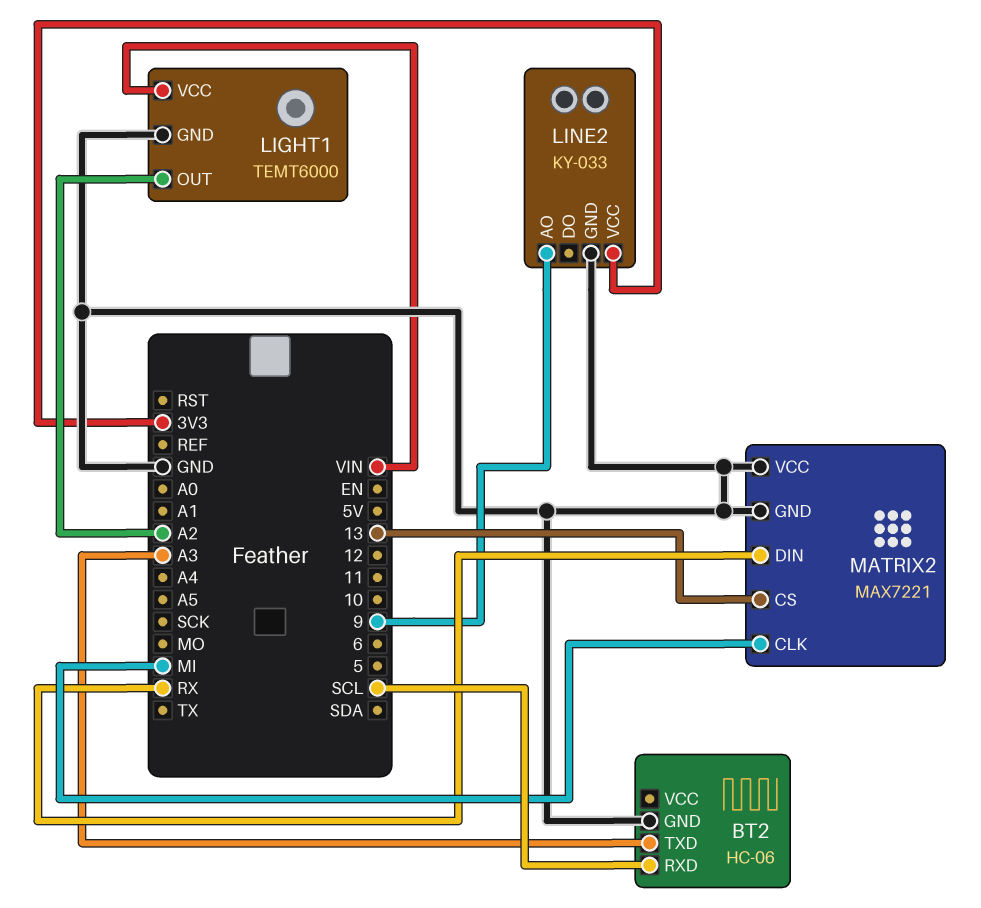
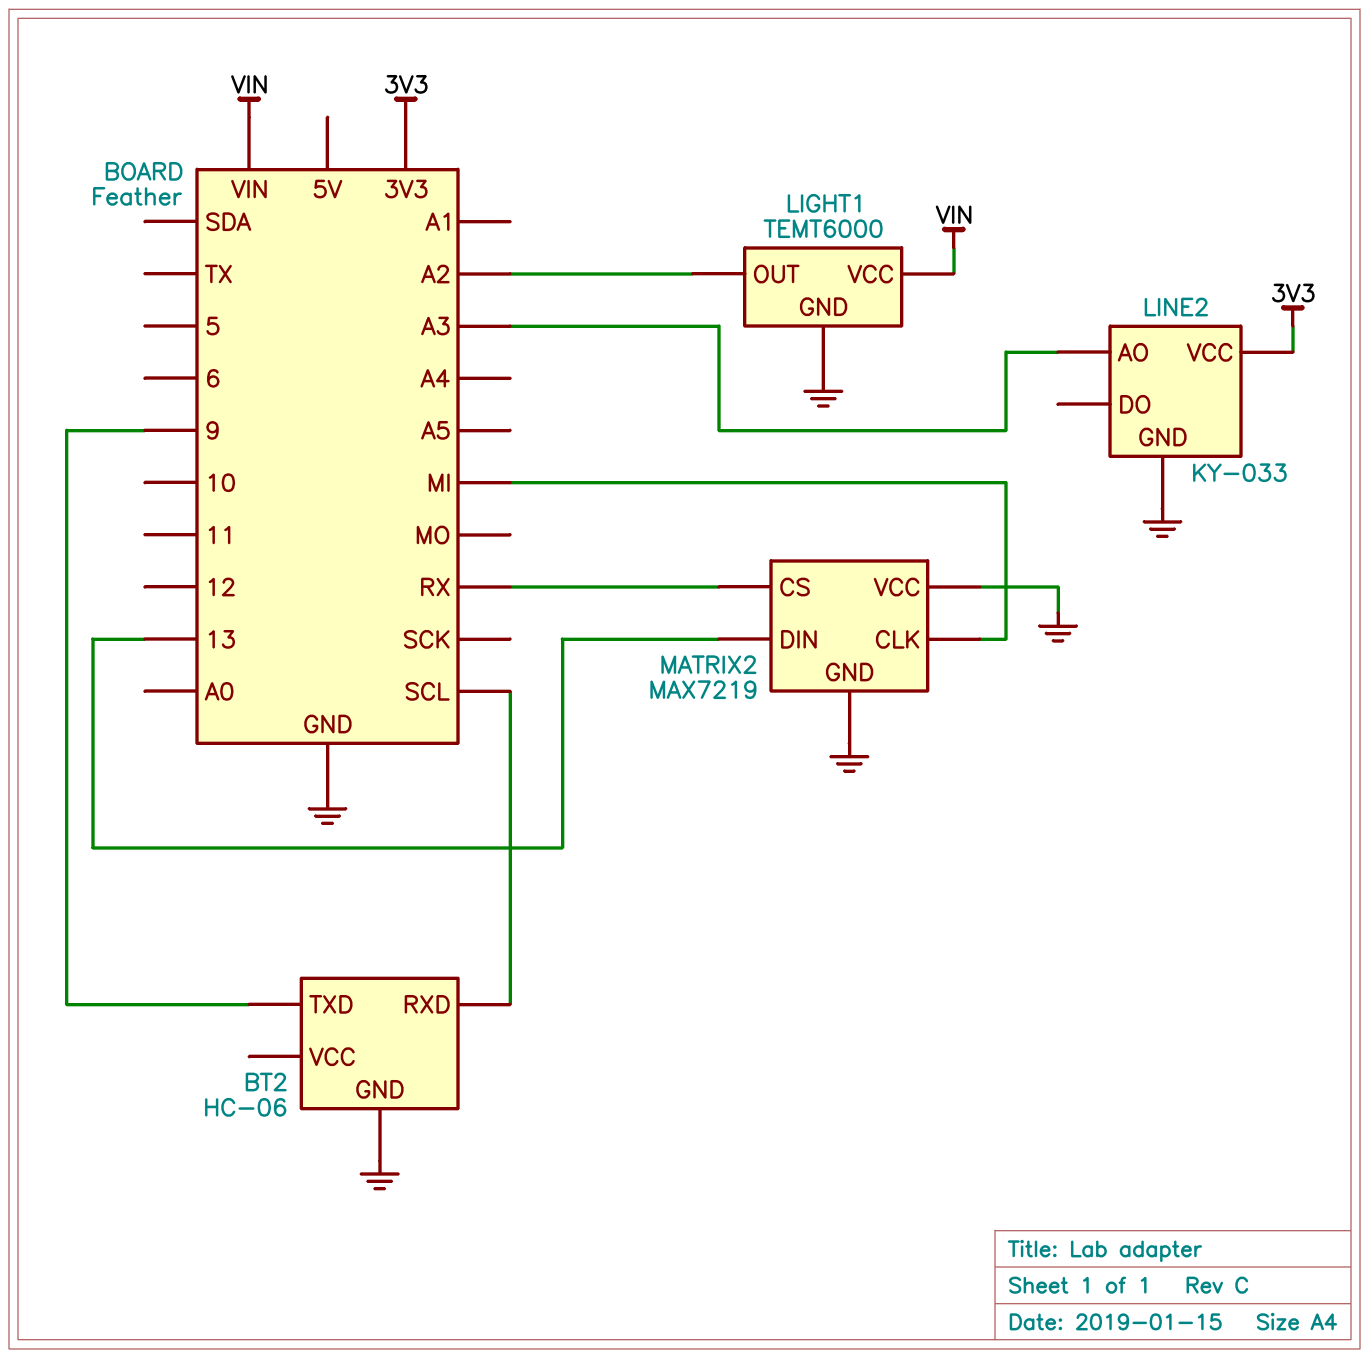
BT2 pin TXD: A3 -> 9
LINE2 pin AO: 9 -> A3
MATRIX2: MAX7221 -> MAX7219
MATRIX2 pin CS: 13 -> RX
MATRIX2 pin DIN: RX -> 13

